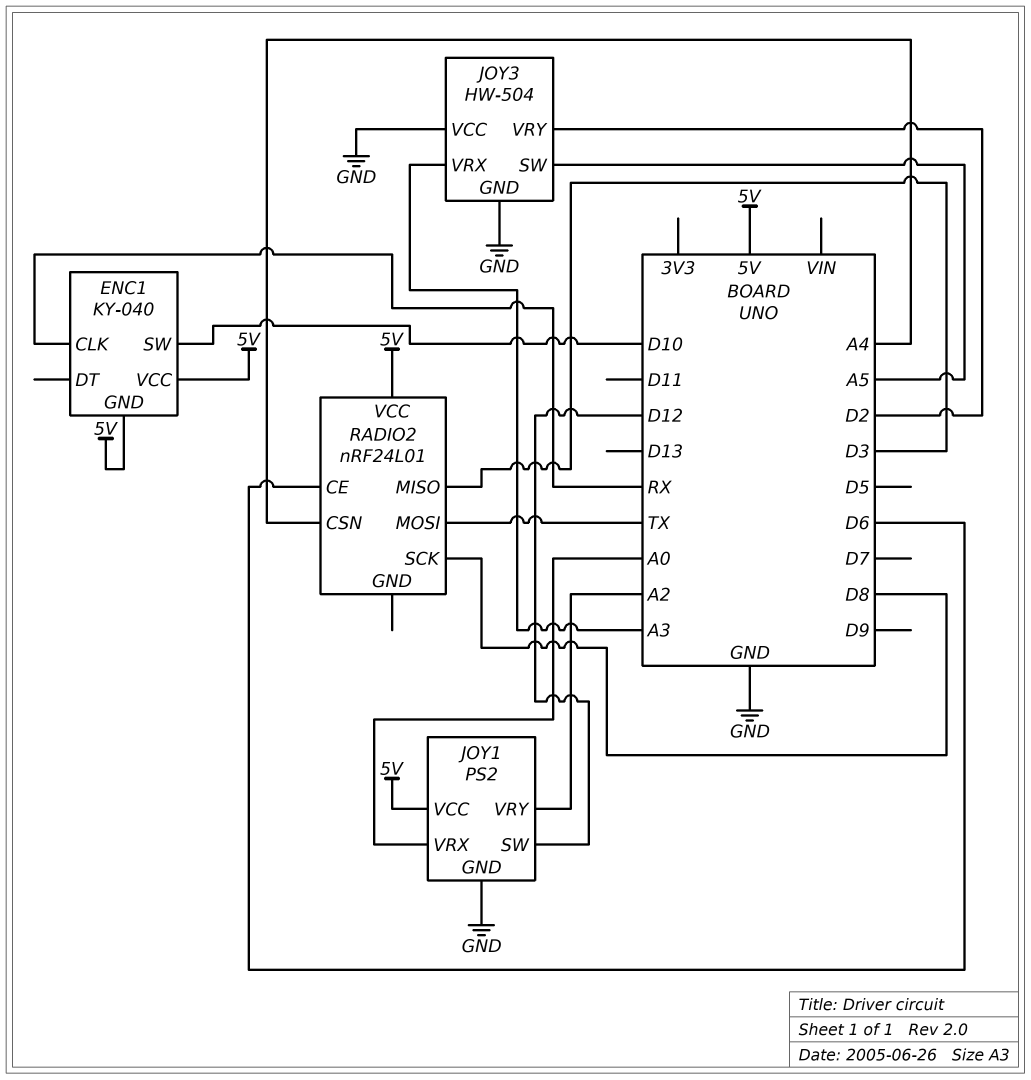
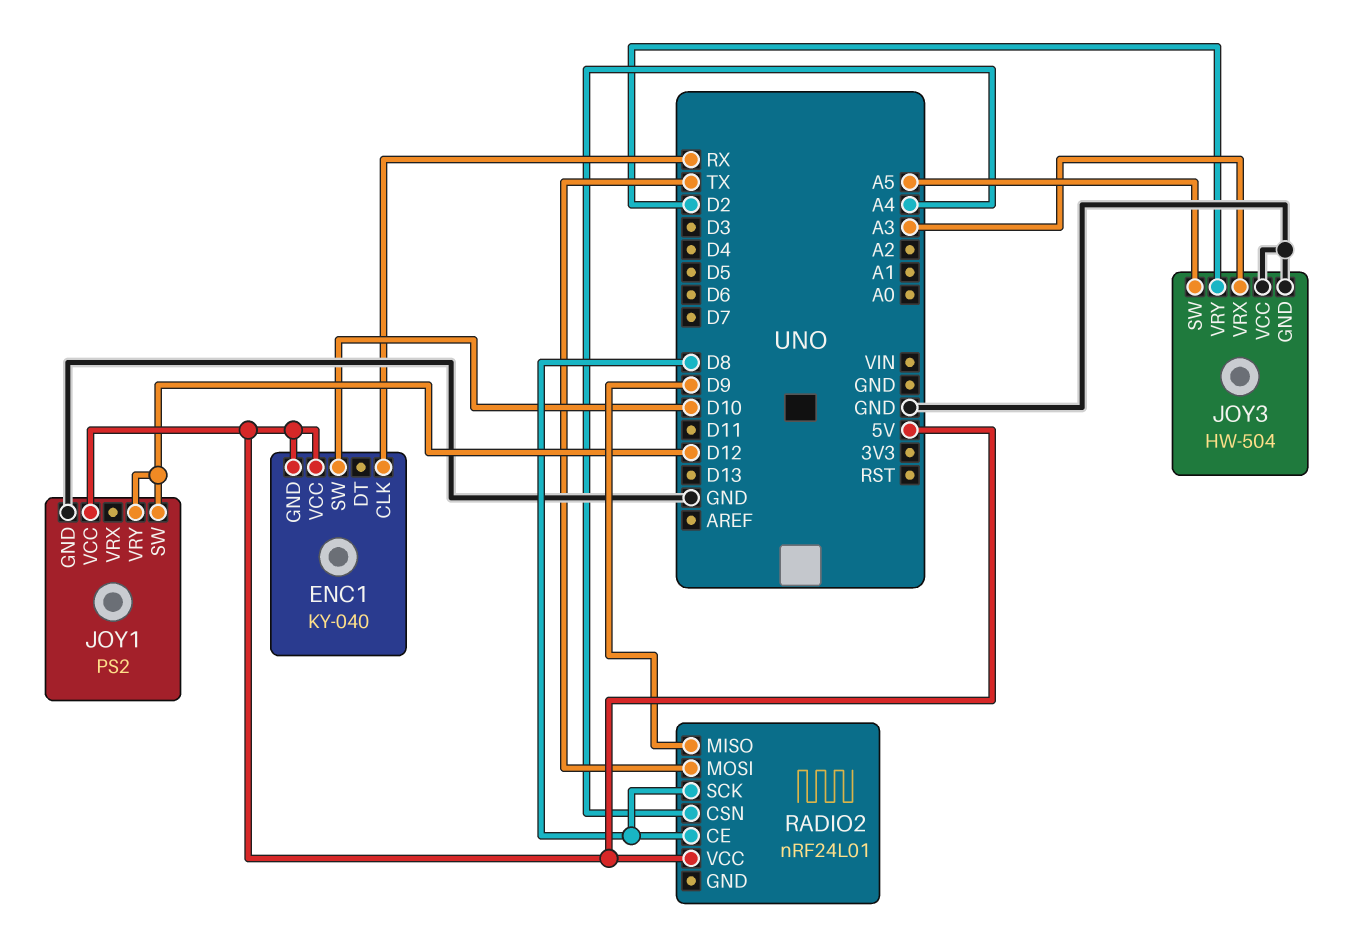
JOY1 pin VRX: A0 -> none
JOY1 pin VRY: A2 -> D12
RADIO2 pin CE: D6 -> D8
RADIO2 pin MISO: D3 -> D9

